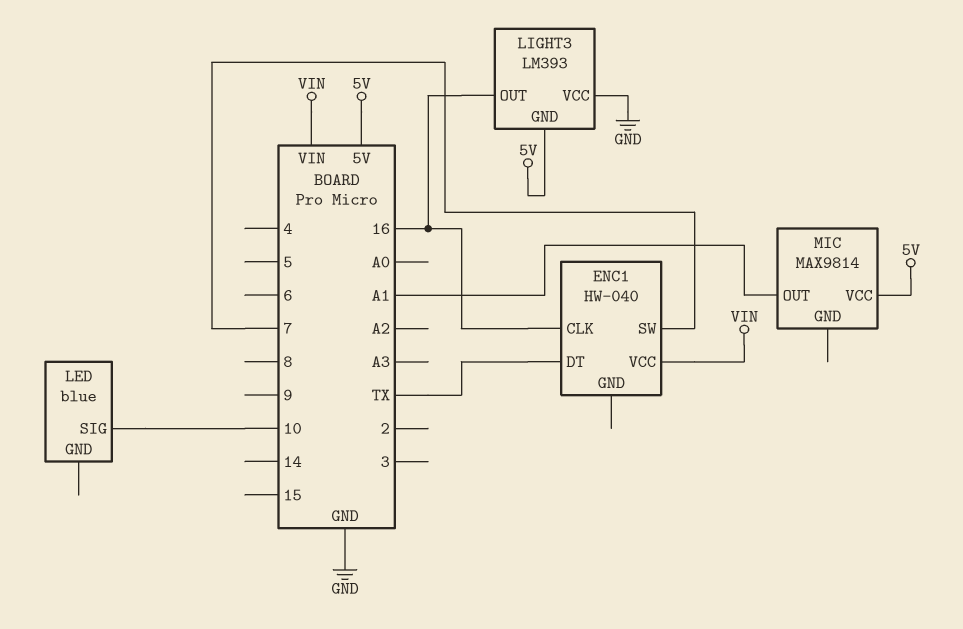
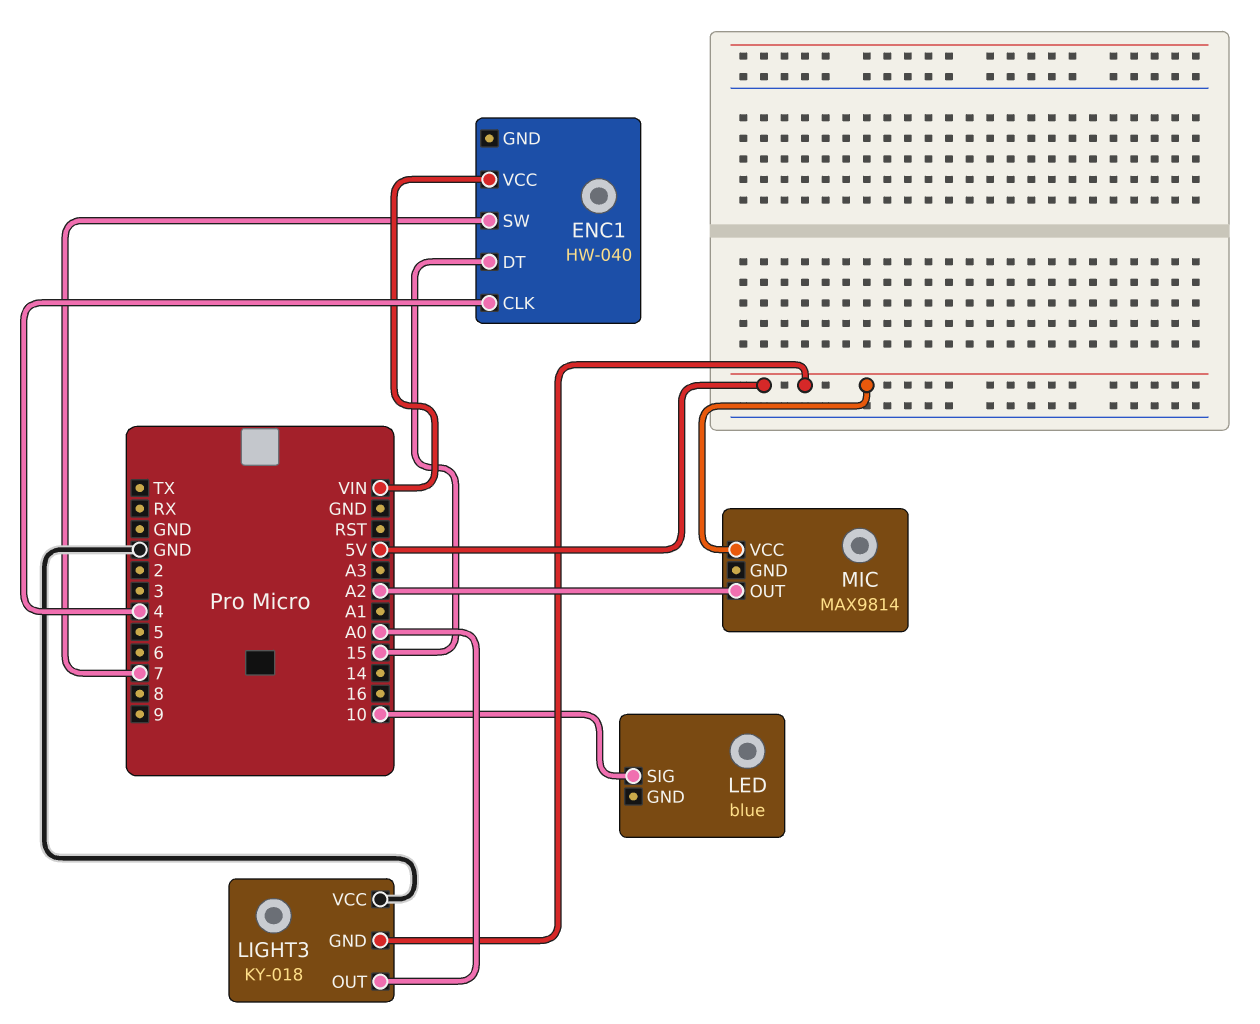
ENC1 pin CLK: 16 -> 4
ENC1 pin DT: TX -> 15
LIGHT3: LM393 -> KY-018
LIGHT3 pin OUT: 16 -> A0
MIC pin OUT: A1 -> A2

